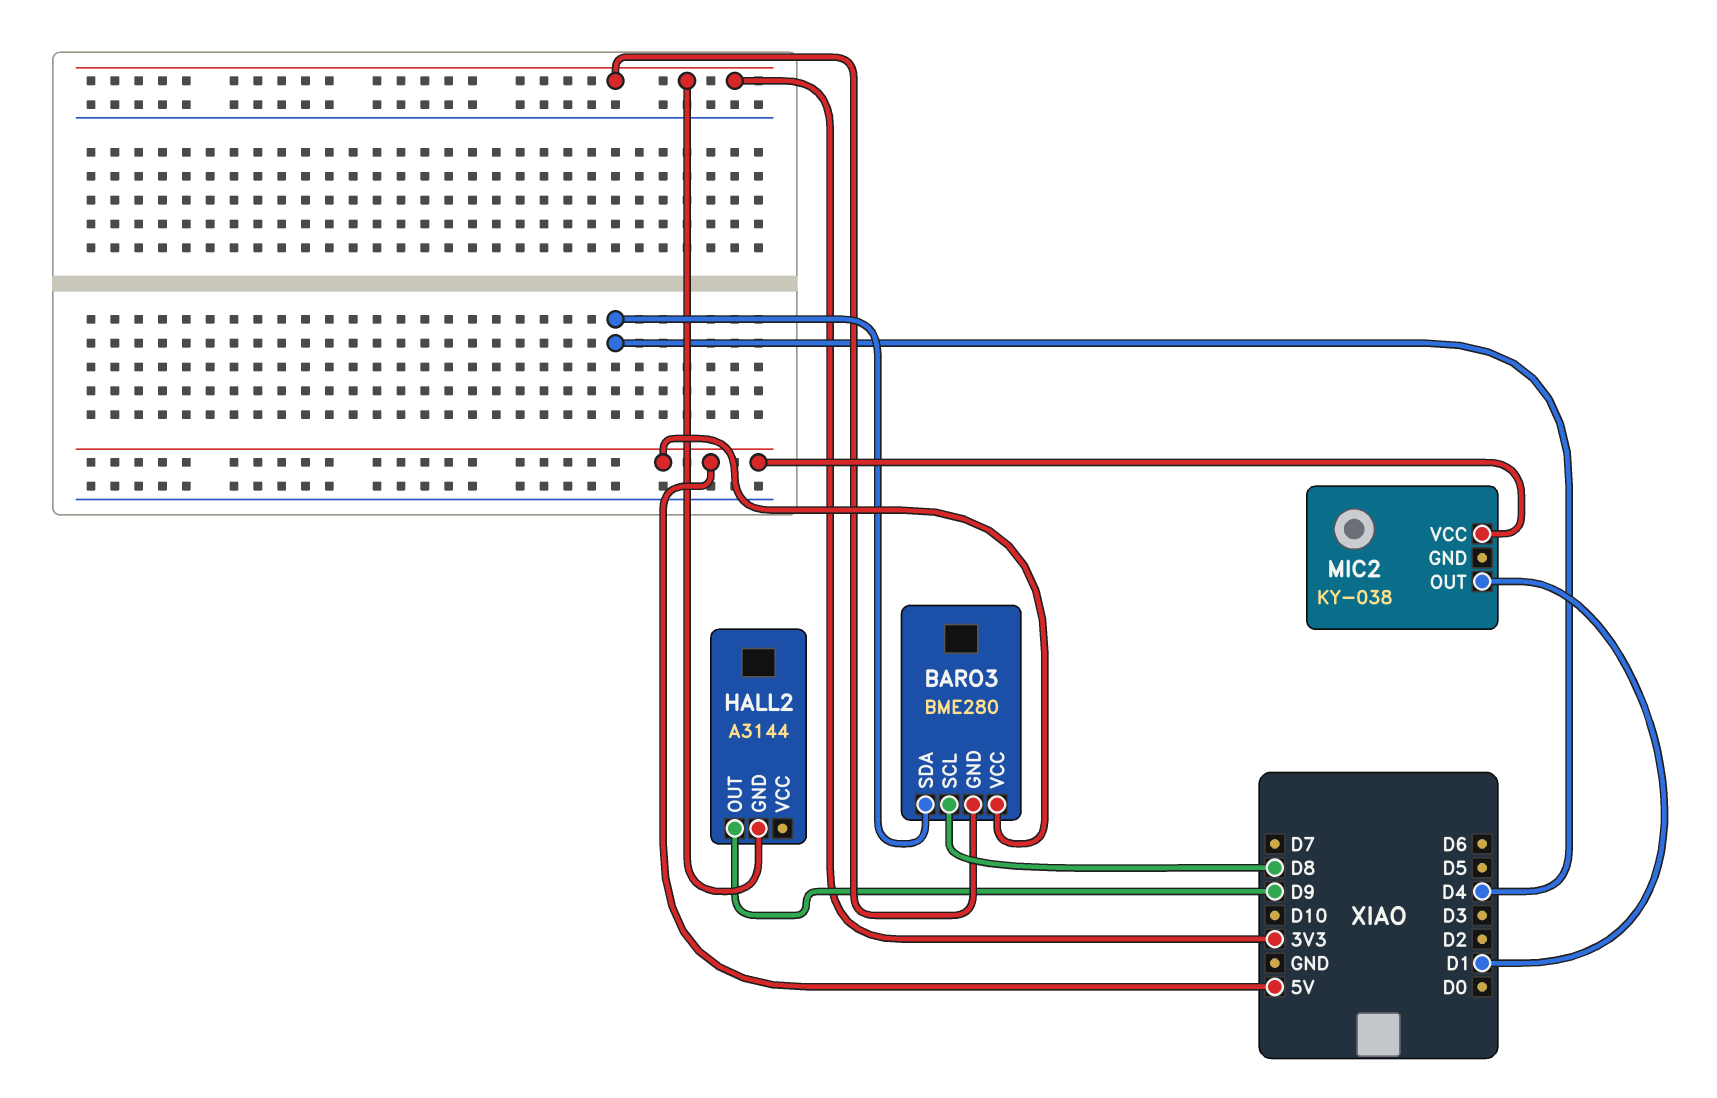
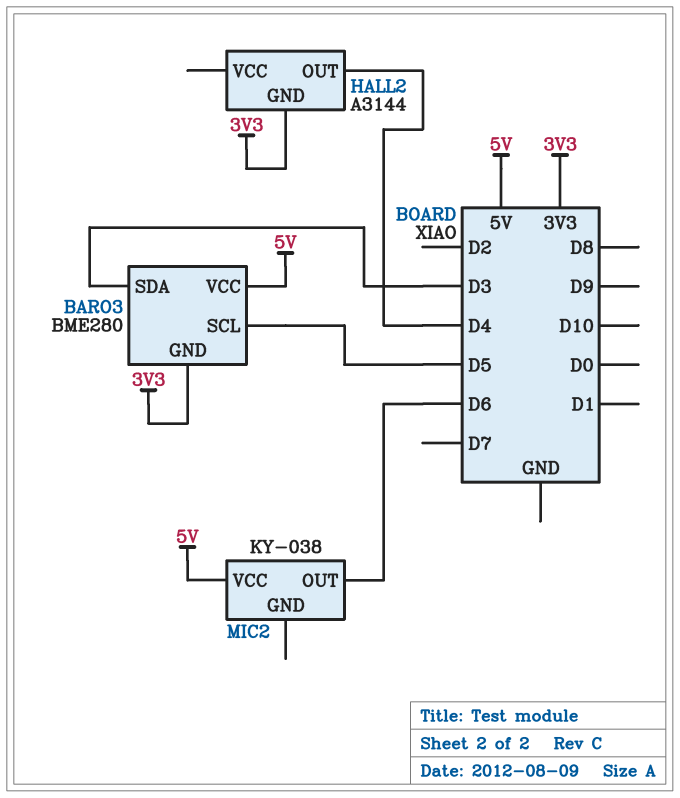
BARO3 pin SCL: D8 -> D5
BARO3 pin SDA: D4 -> D3
HALL2 pin OUT: D9 -> D4
MIC2 pin OUT: D1 -> D6

